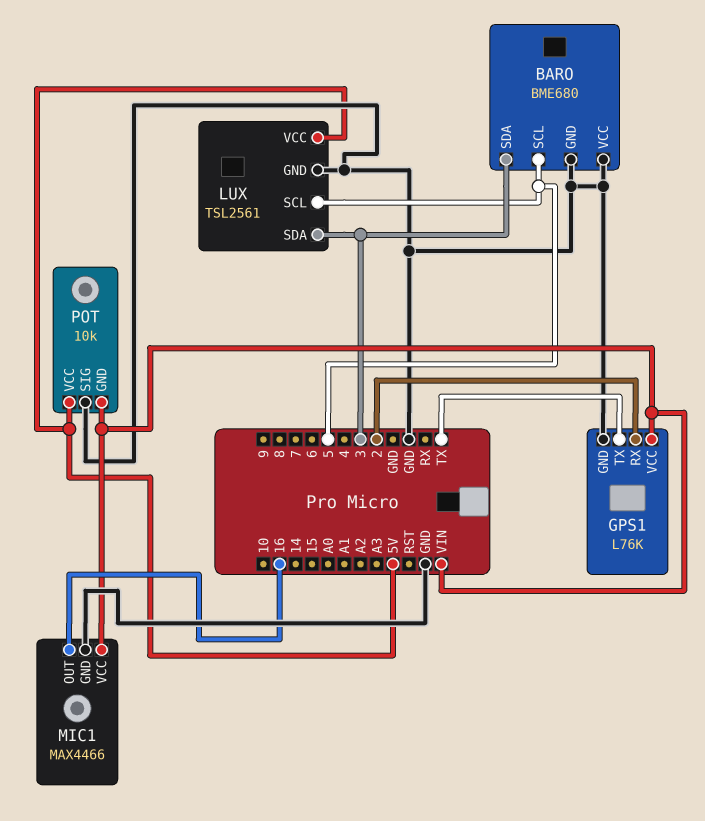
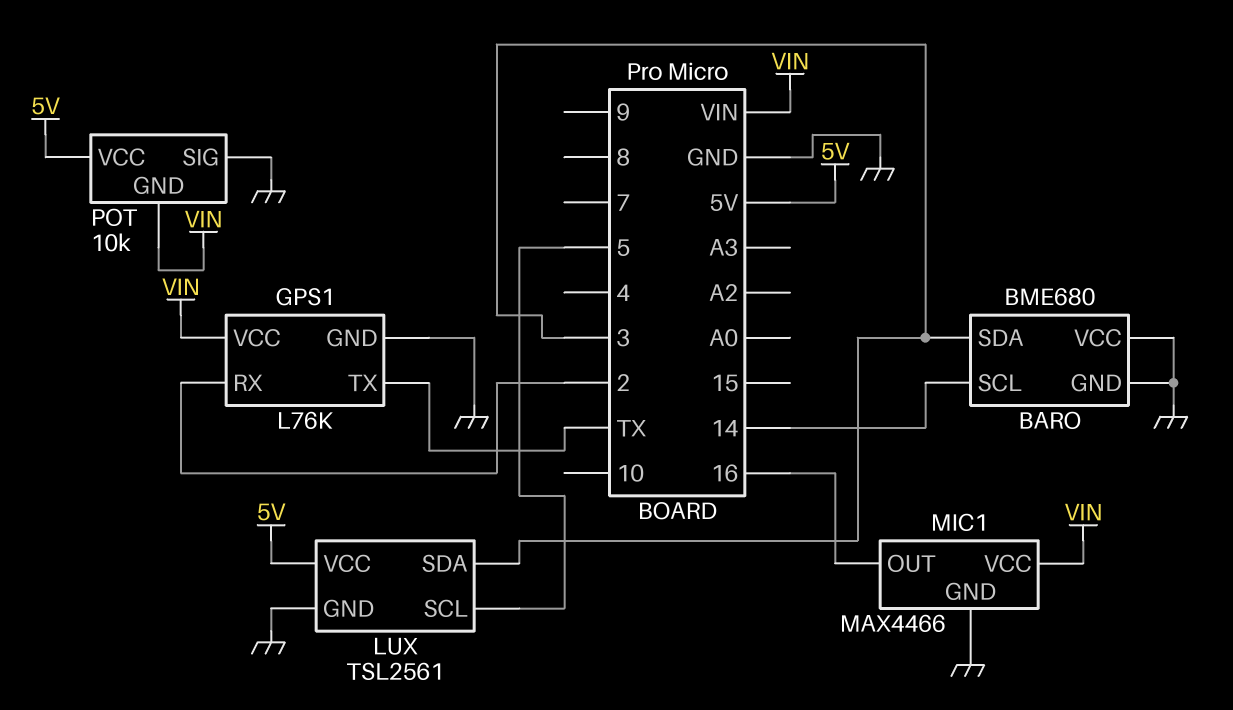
BARO pin SCL: 5 -> 14

